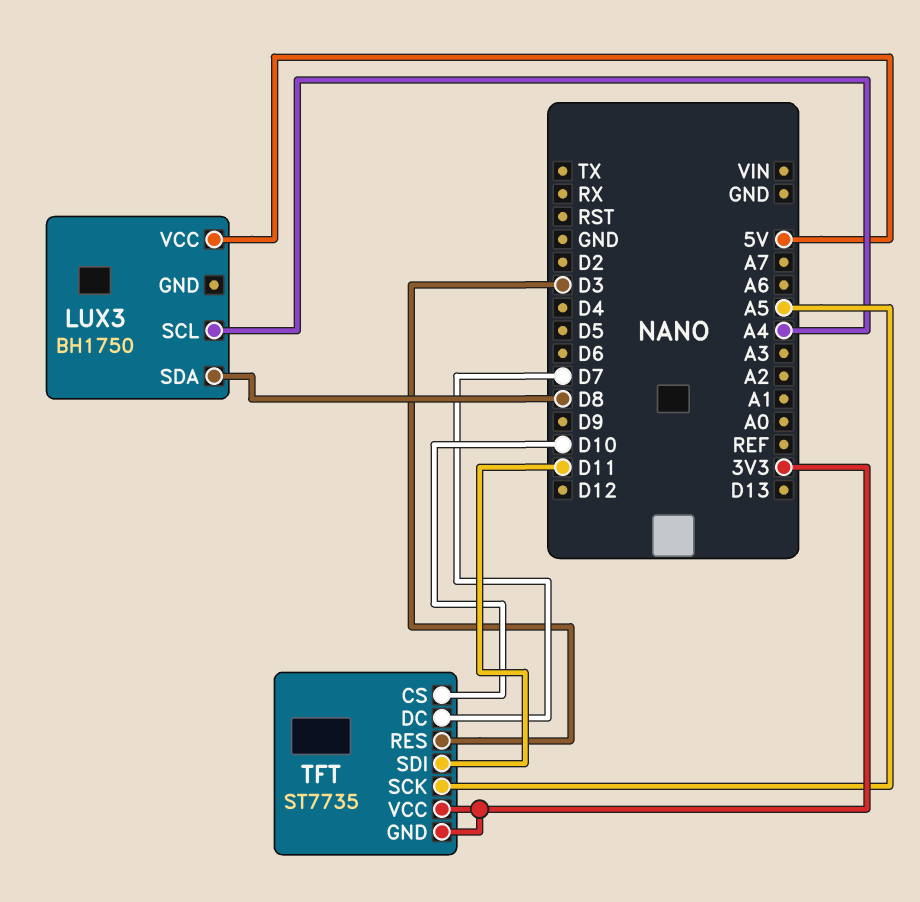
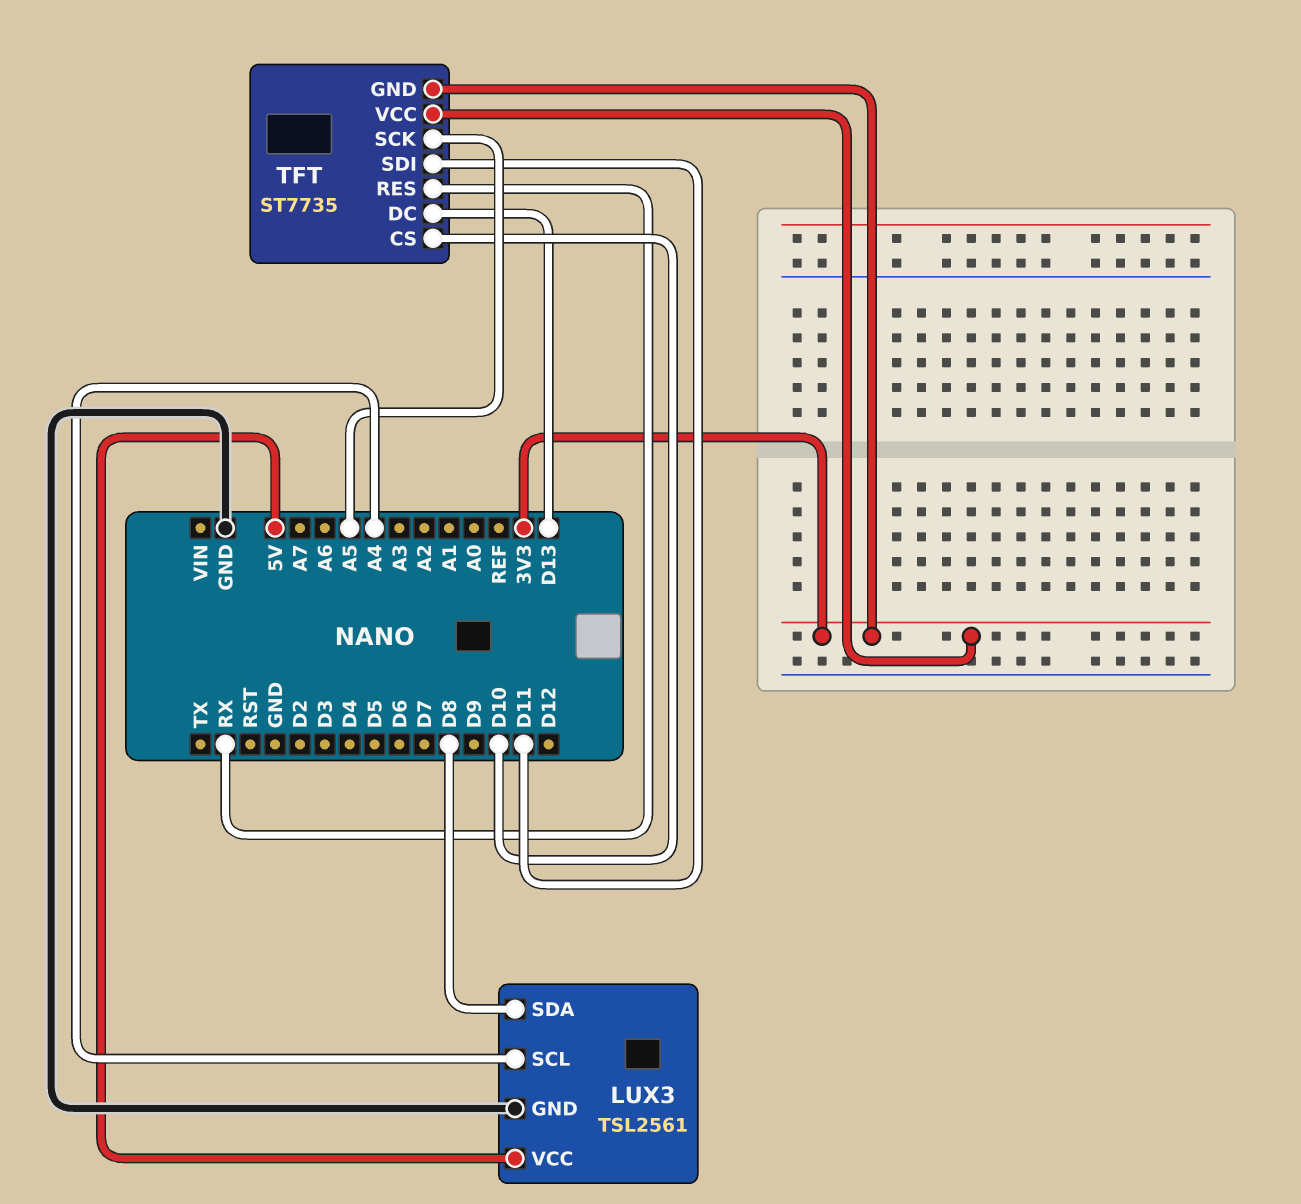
LUX3: BH1750 -> TSL2561
LUX3 pin GND: none -> GND
TFT pin DC: D7 -> D13
TFT pin RES: D3 -> RX

